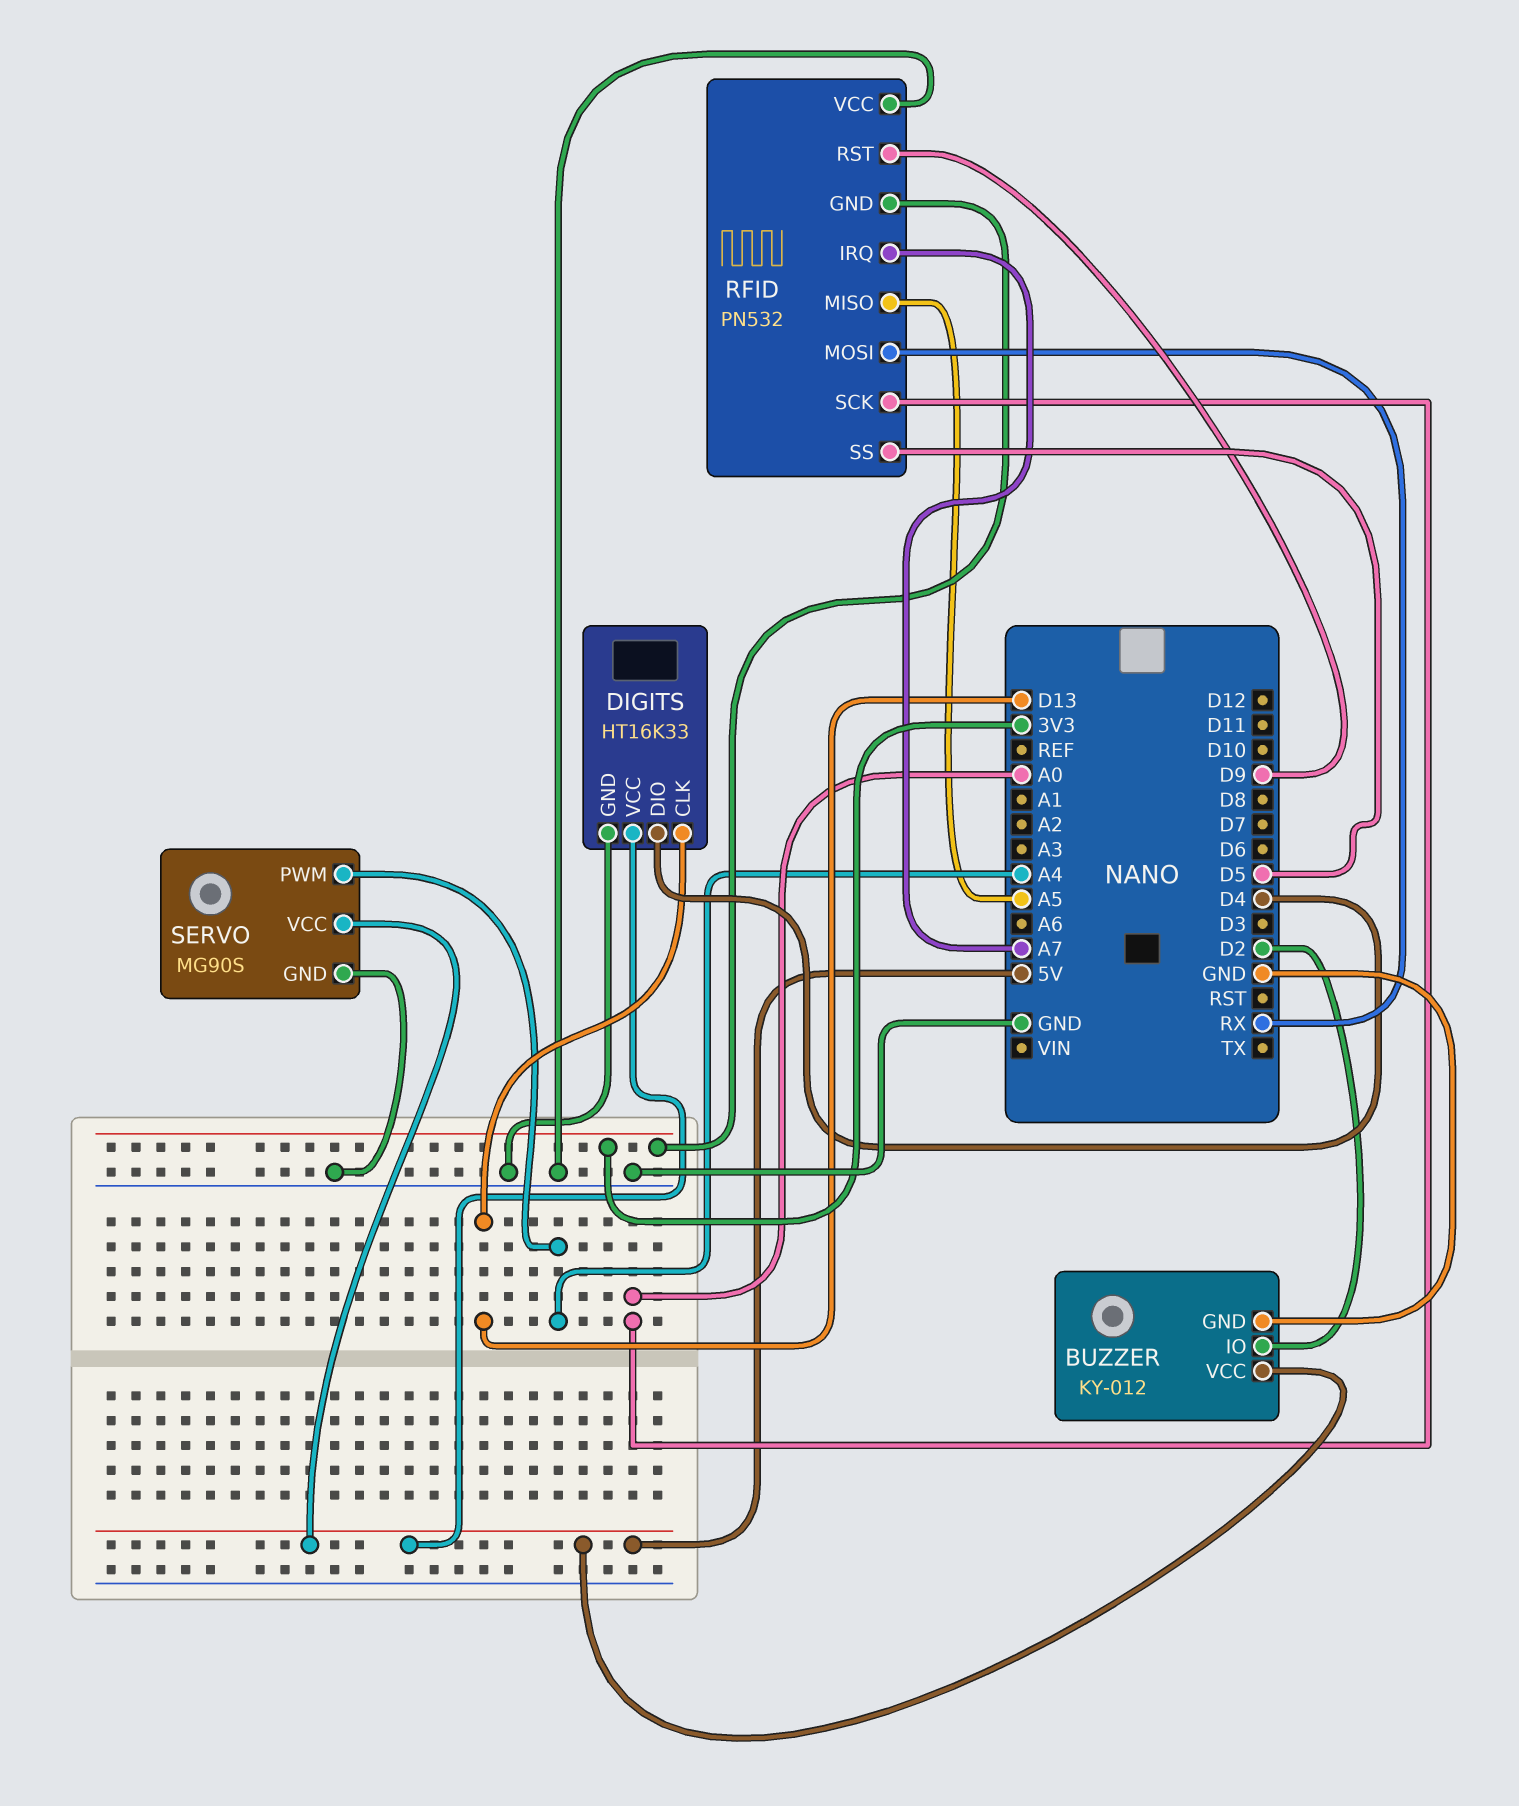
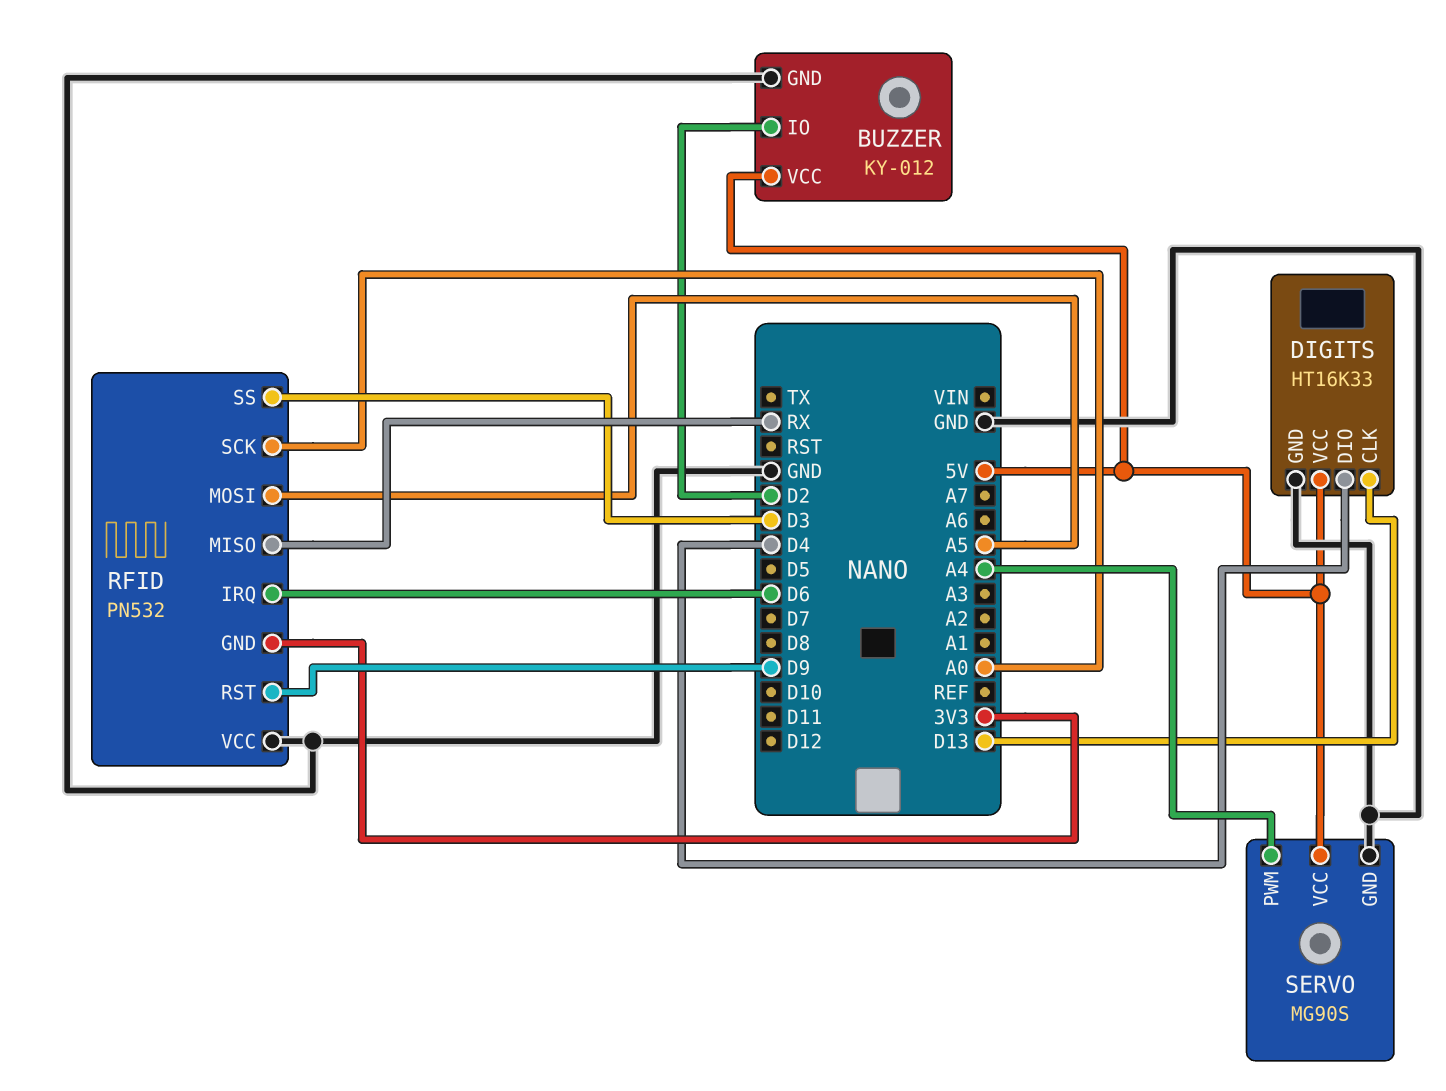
RFID pin IRQ: A7 -> D6
RFID pin MISO: A5 -> RX
RFID pin MOSI: RX -> A5
RFID pin SS: D5 -> D3

